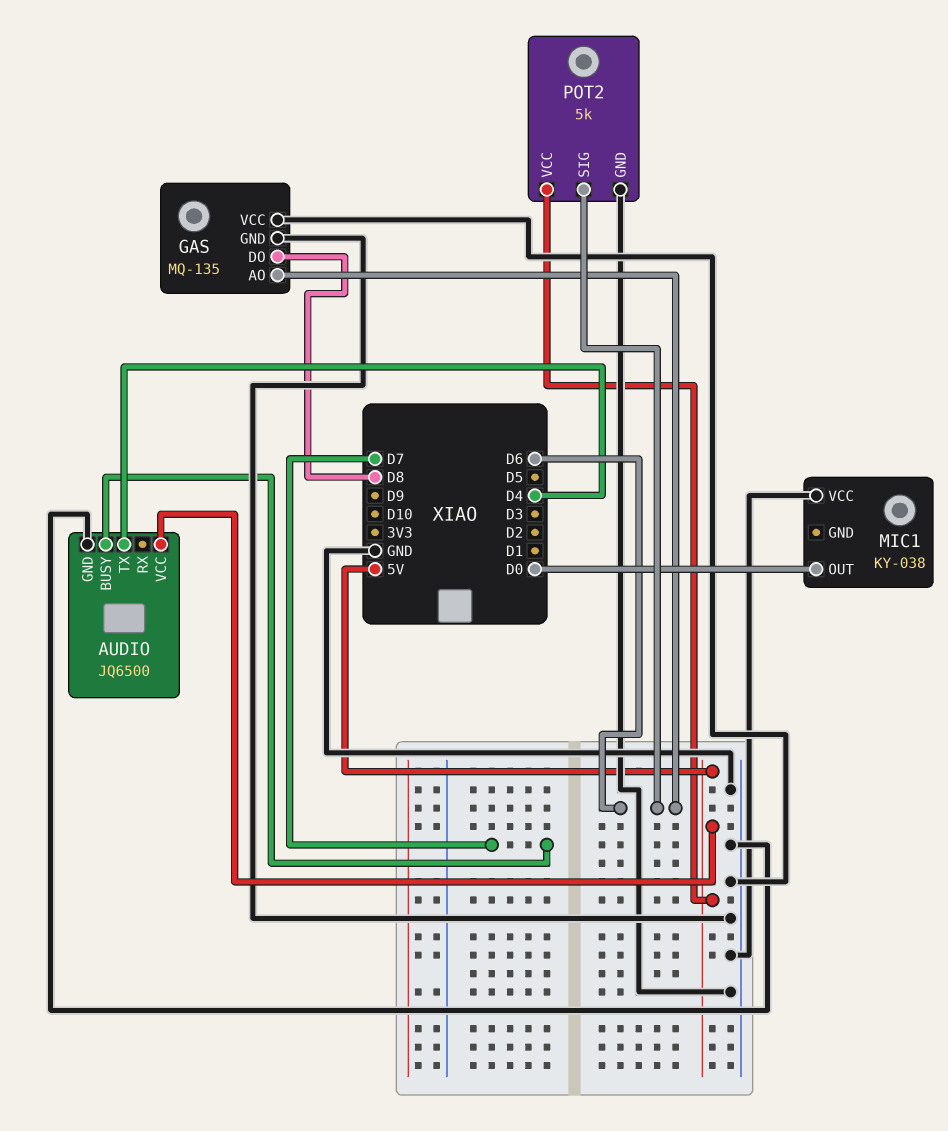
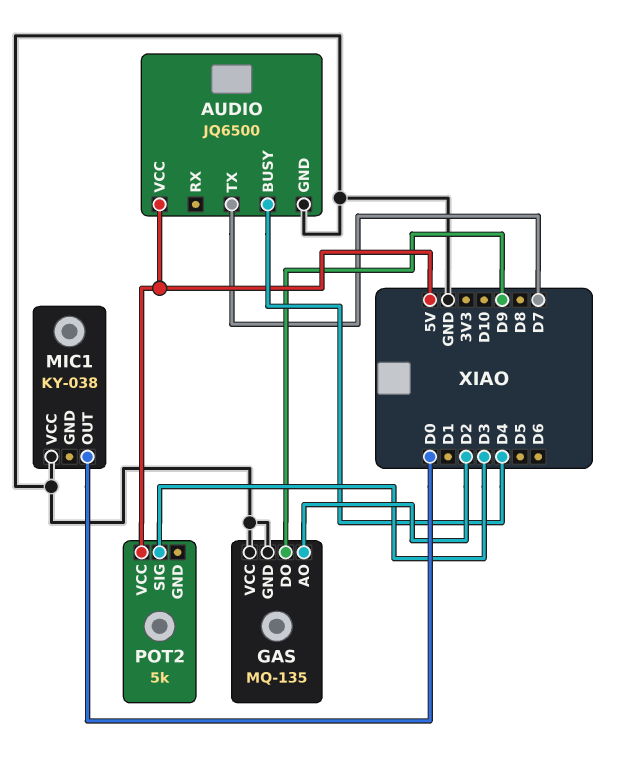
AUDIO pin BUSY: D7 -> D4
AUDIO pin TX: D4 -> D7
GAS pin AO: D6 -> D2
GAS pin DO: D8 -> D9
POT2 pin GND: GND -> none
POT2 pin SIG: D6 -> D3

